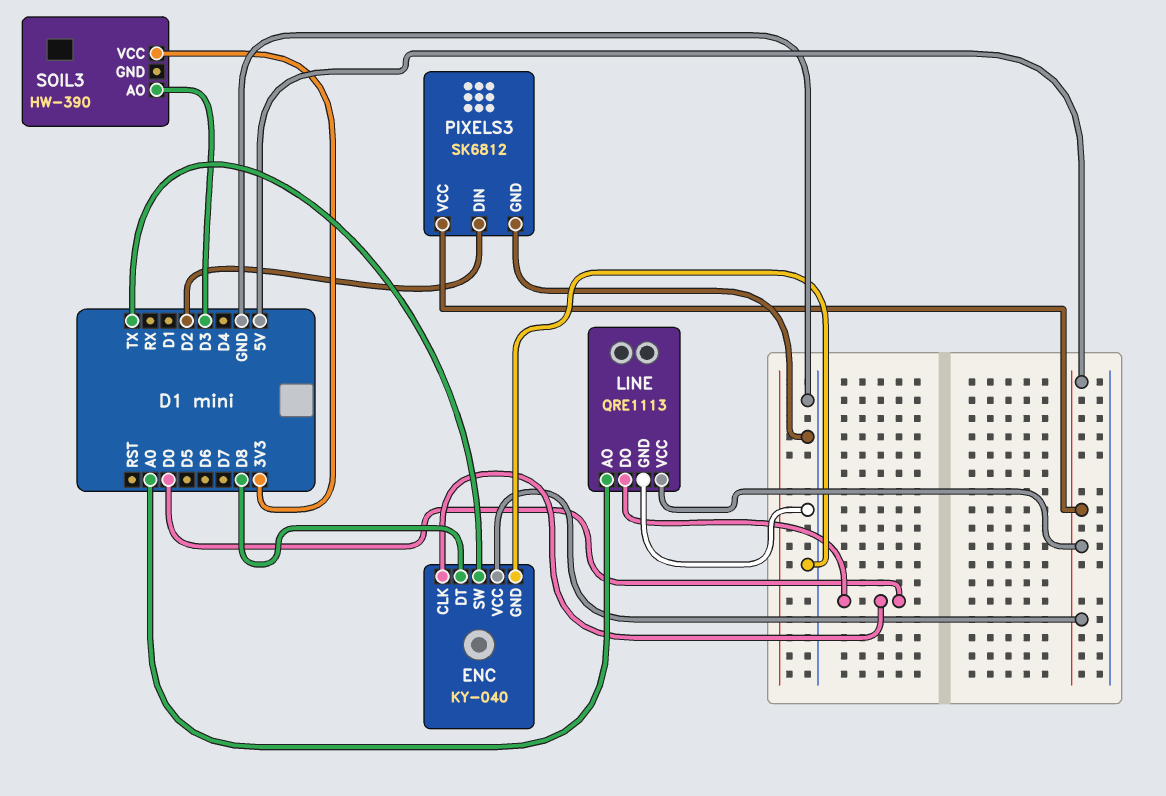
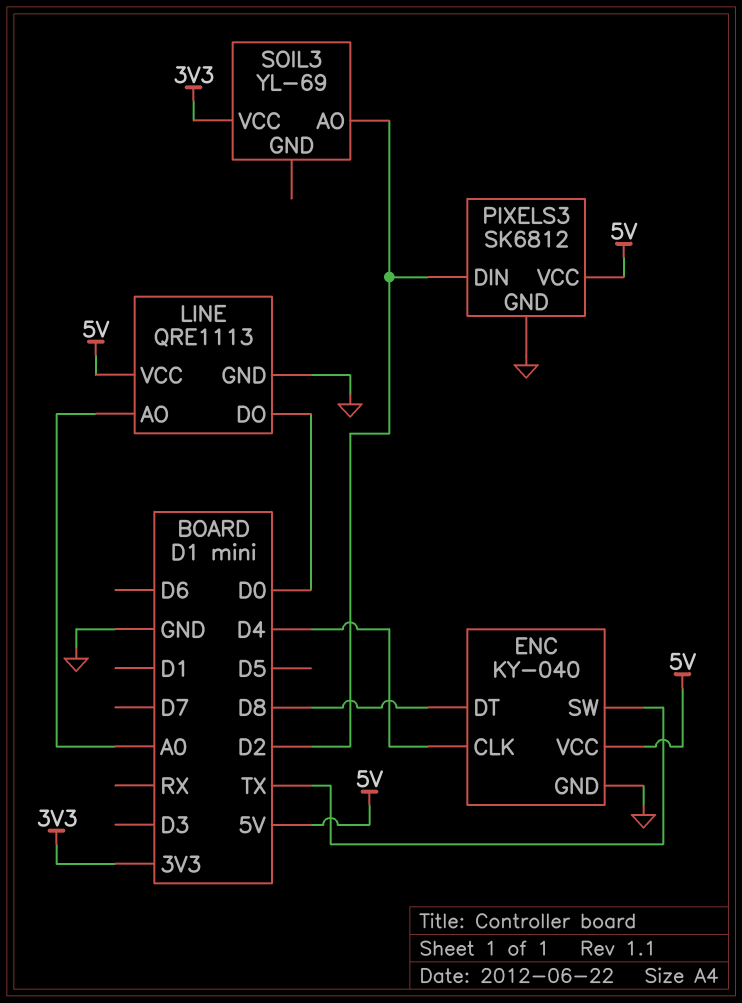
ENC pin CLK: D0 -> D4
SOIL3: HW-390 -> YL-69
SOIL3 pin AO: D3 -> D2

